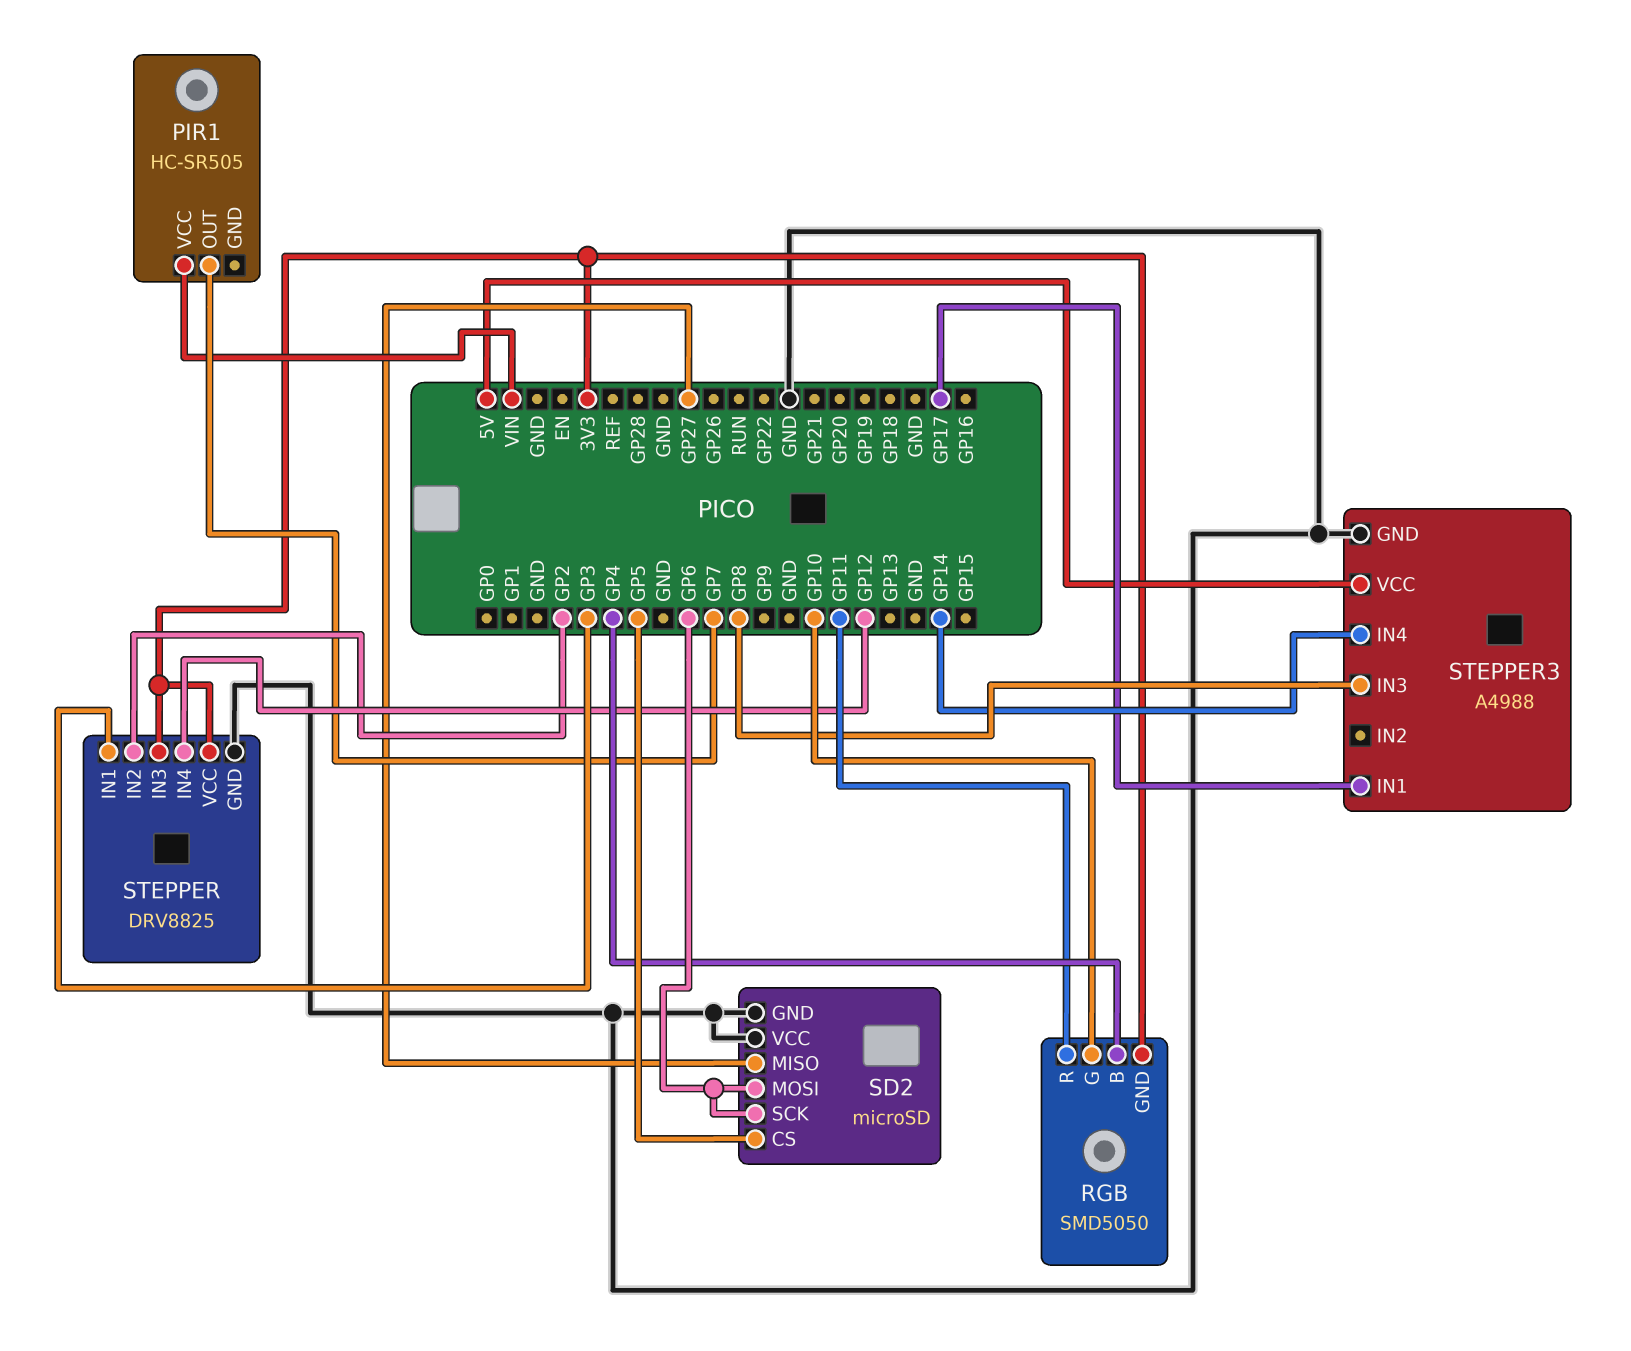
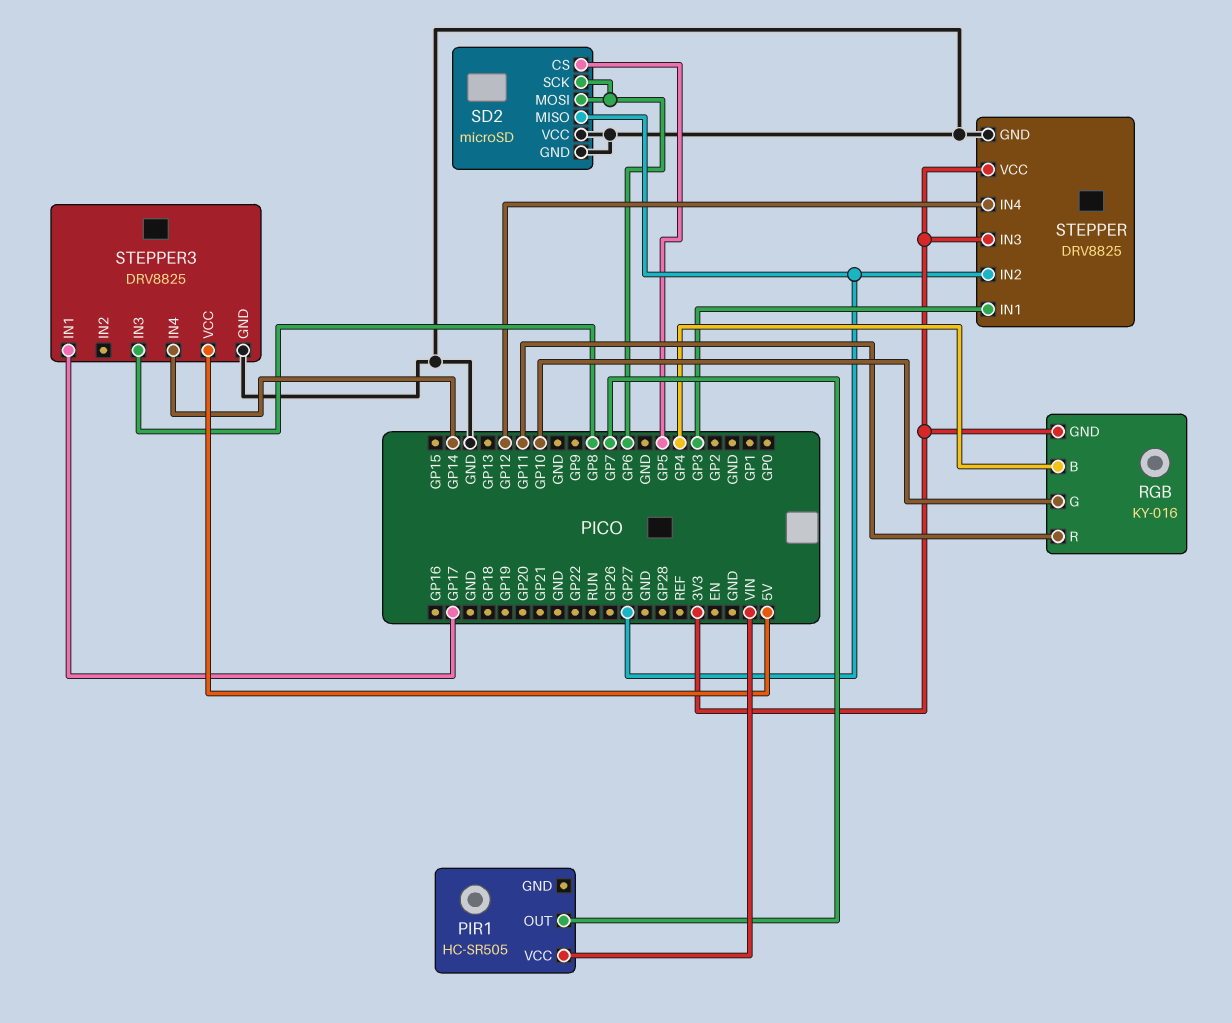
RGB: SMD5050 -> KY-016
STEPPER pin IN2: GP2 -> GP27
STEPPER3: A4988 -> DRV8825

